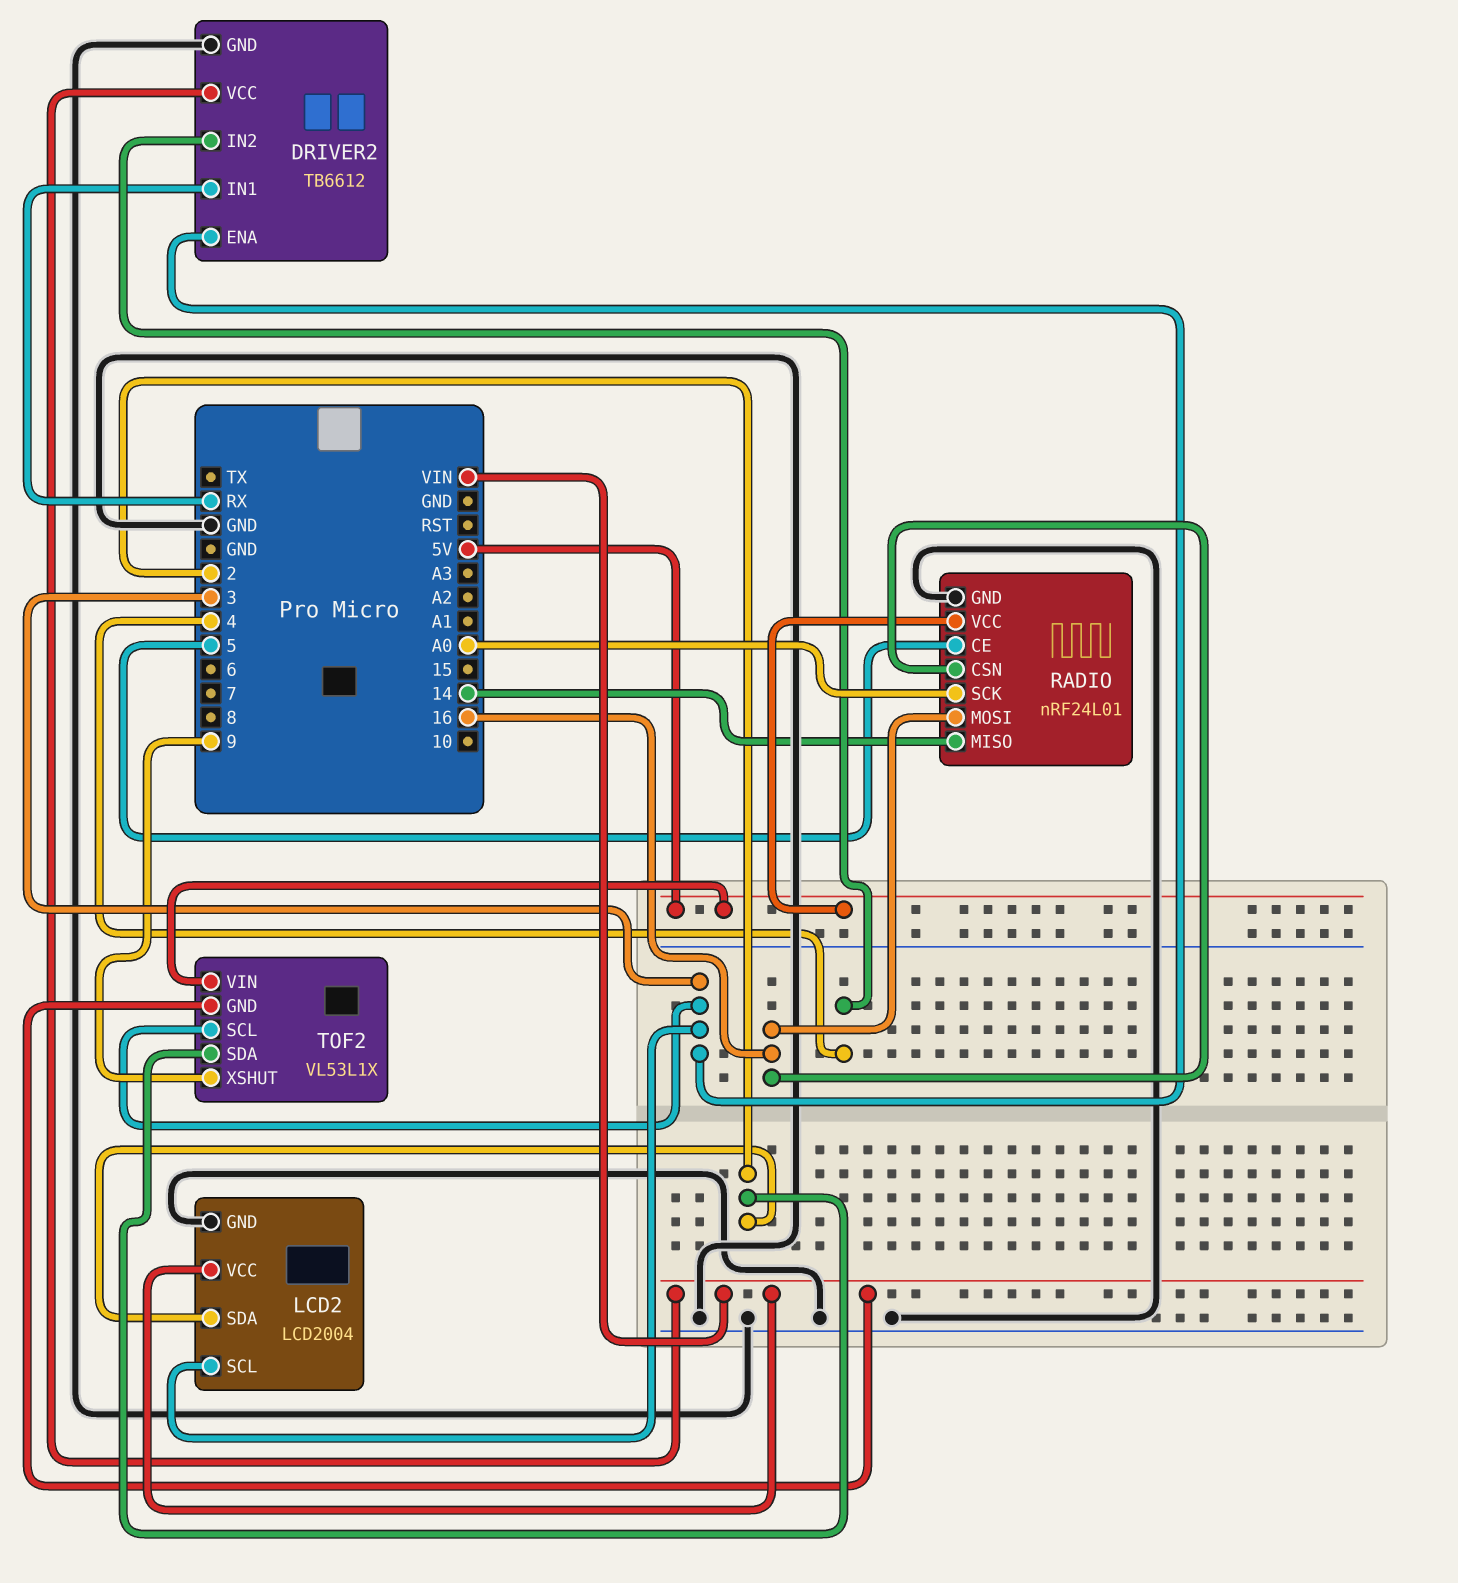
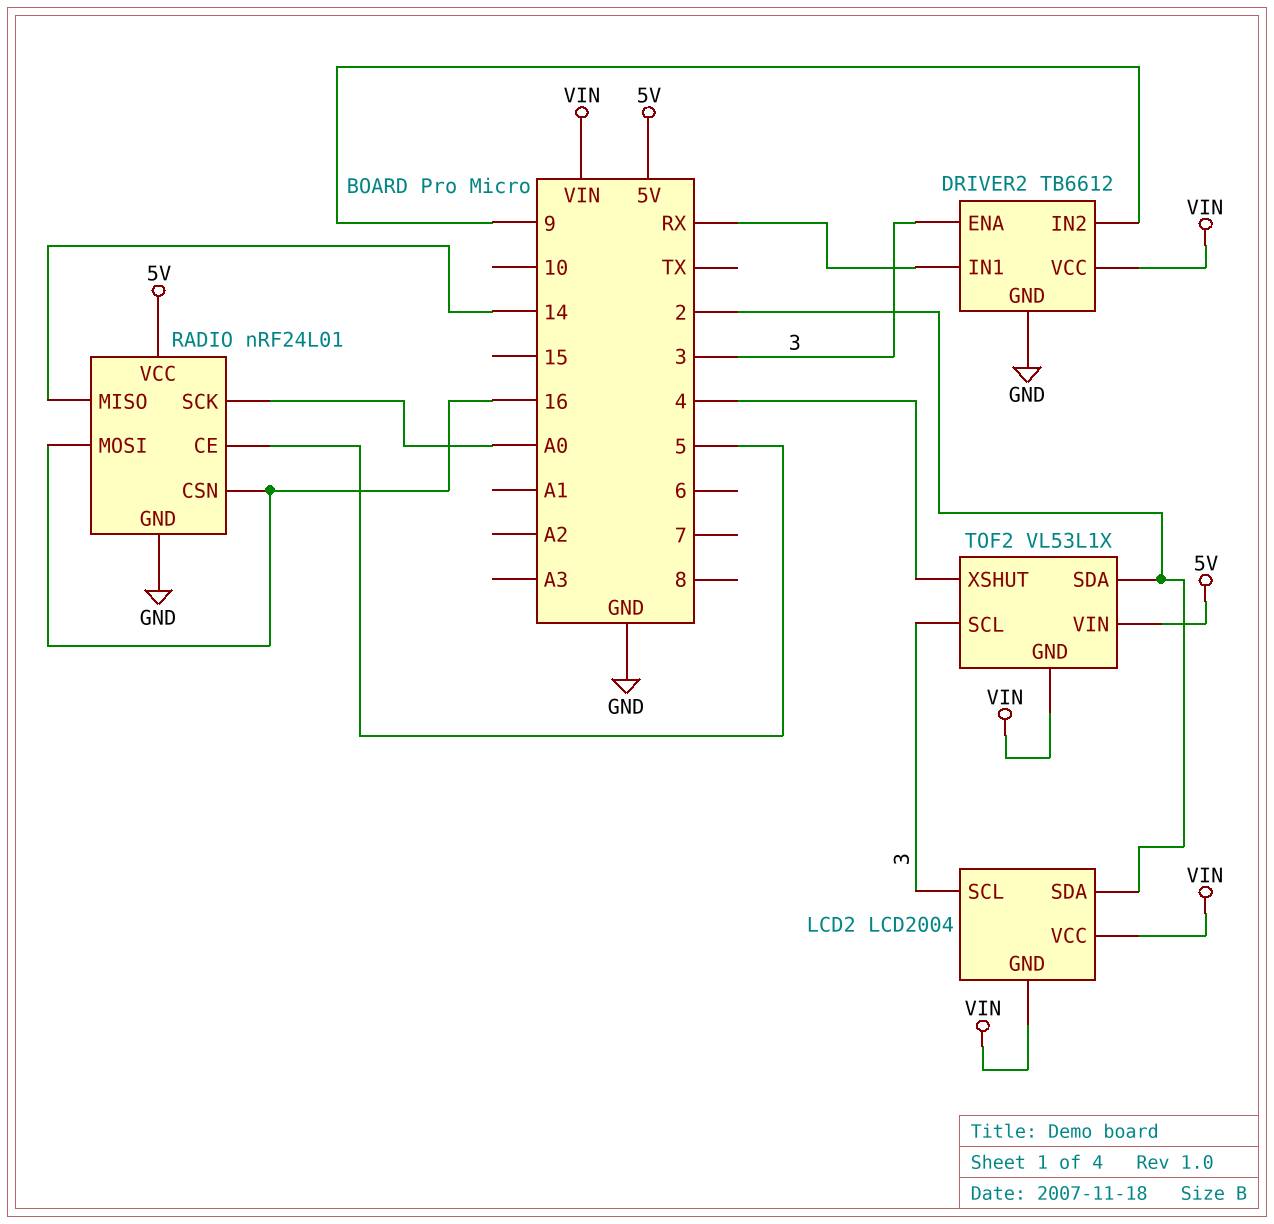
DRIVER2 pin IN2: 4 -> 9
LCD2 pin GND: GND -> VIN
TOF2 pin XSHUT: 9 -> 4

